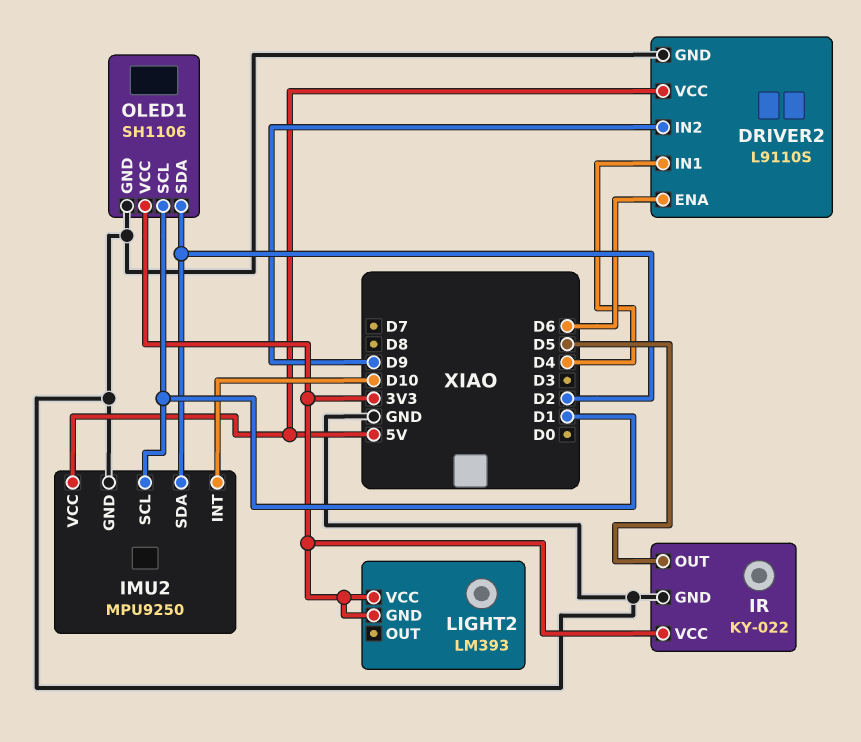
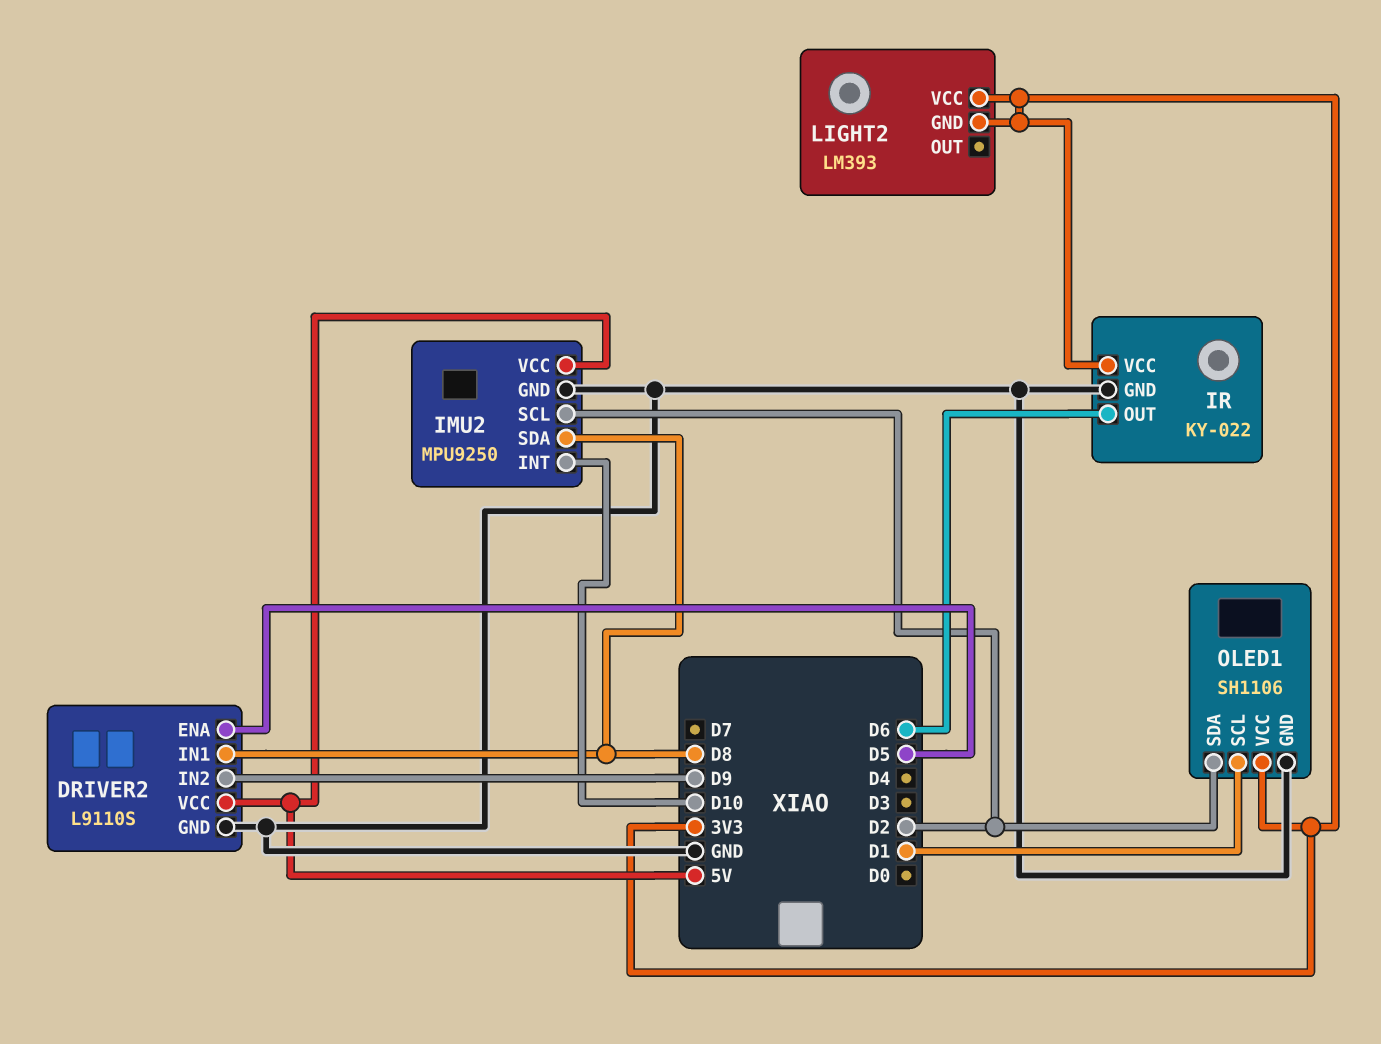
DRIVER2 pin ENA: D6 -> D5
DRIVER2 pin IN1: D4 -> D8
IMU2 pin SCL: D1 -> D2
IMU2 pin SDA: D2 -> D8
IR pin OUT: D5 -> D6

